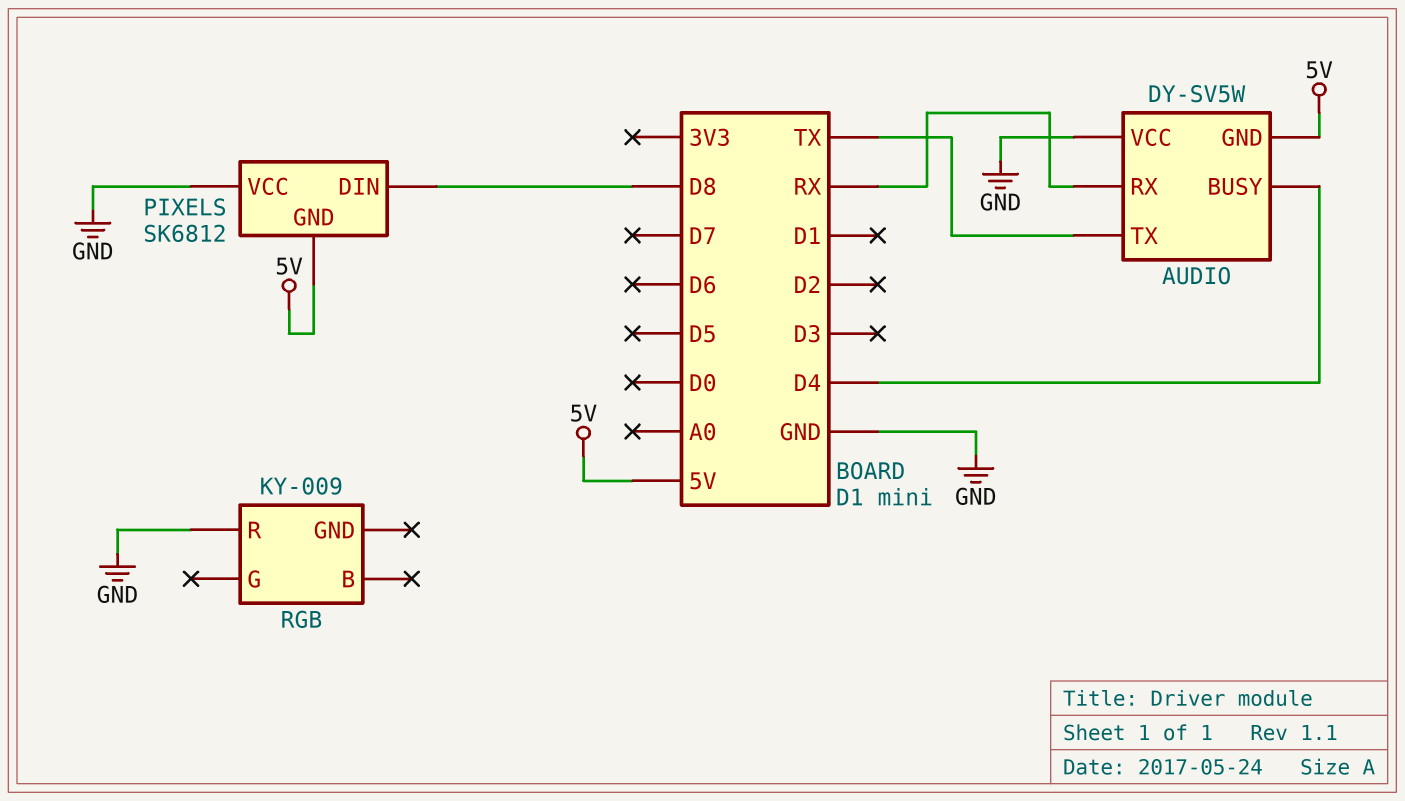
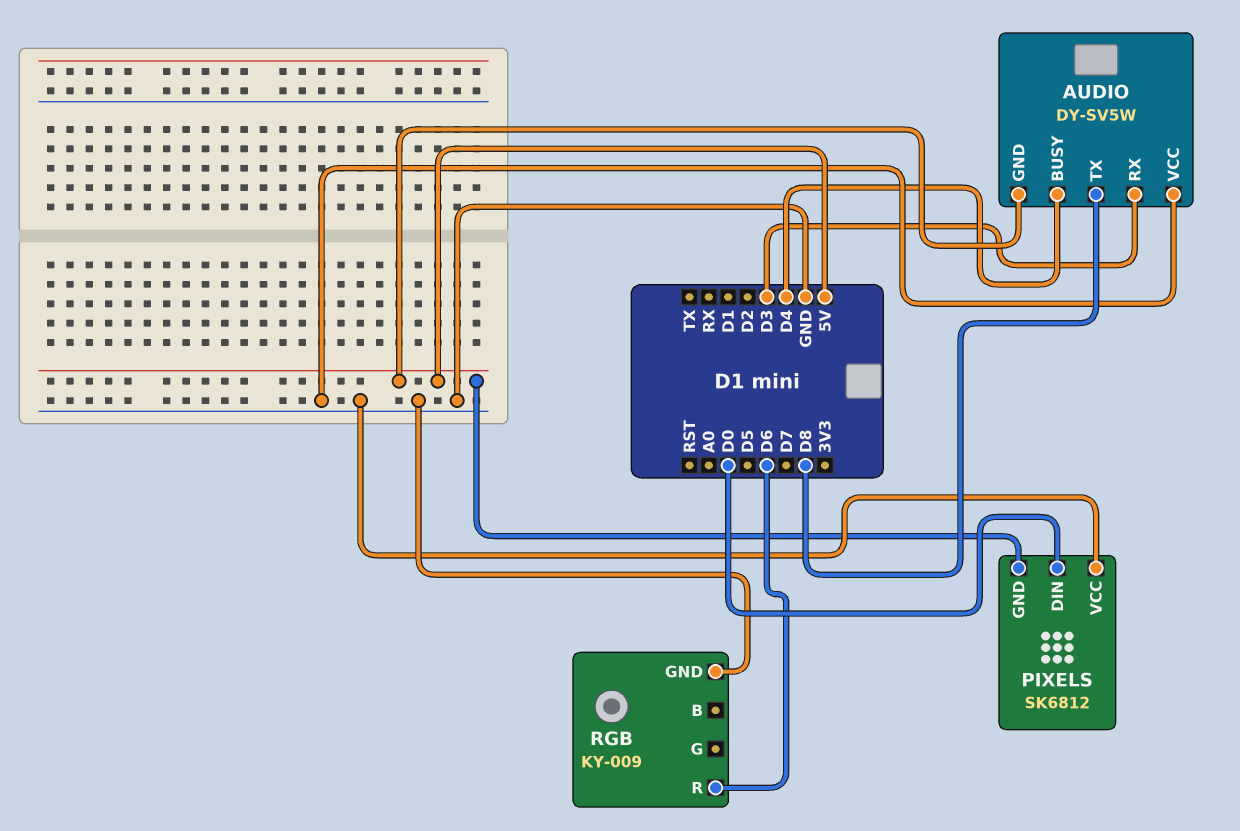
AUDIO pin RX: RX -> D3
AUDIO pin TX: TX -> D8
PIXELS pin DIN: D8 -> D0
RGB pin GND: none -> GND
RGB pin R: GND -> D6

